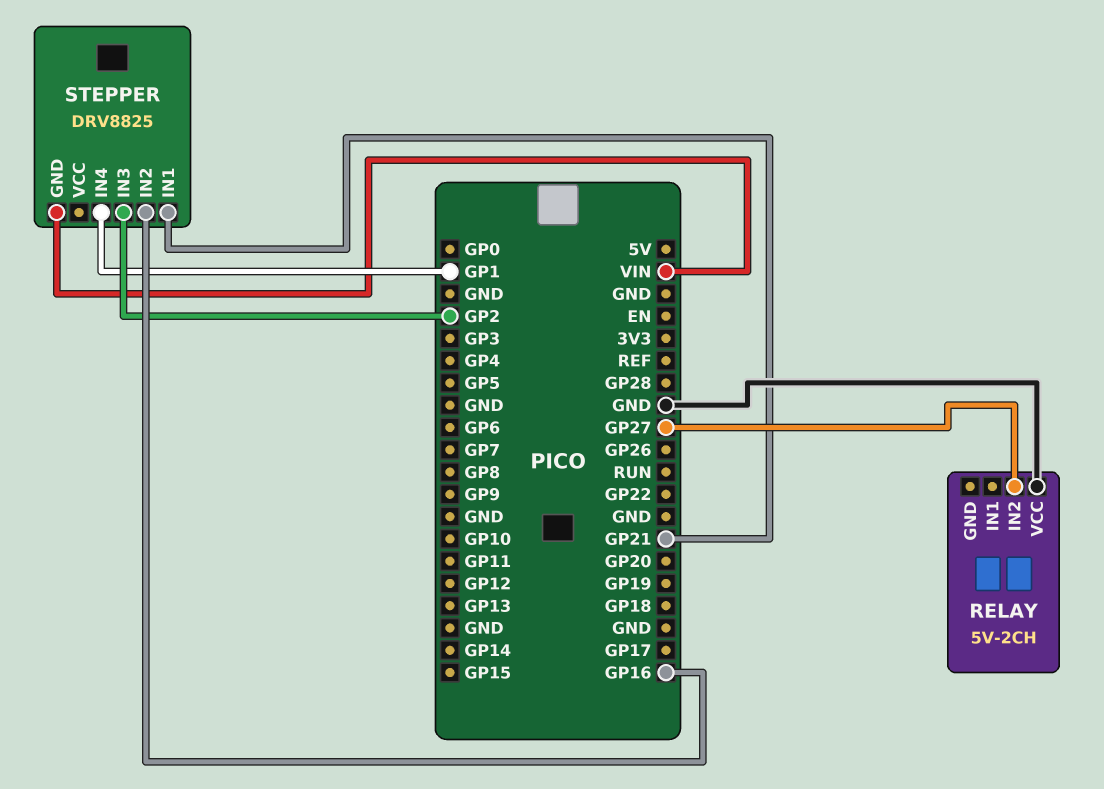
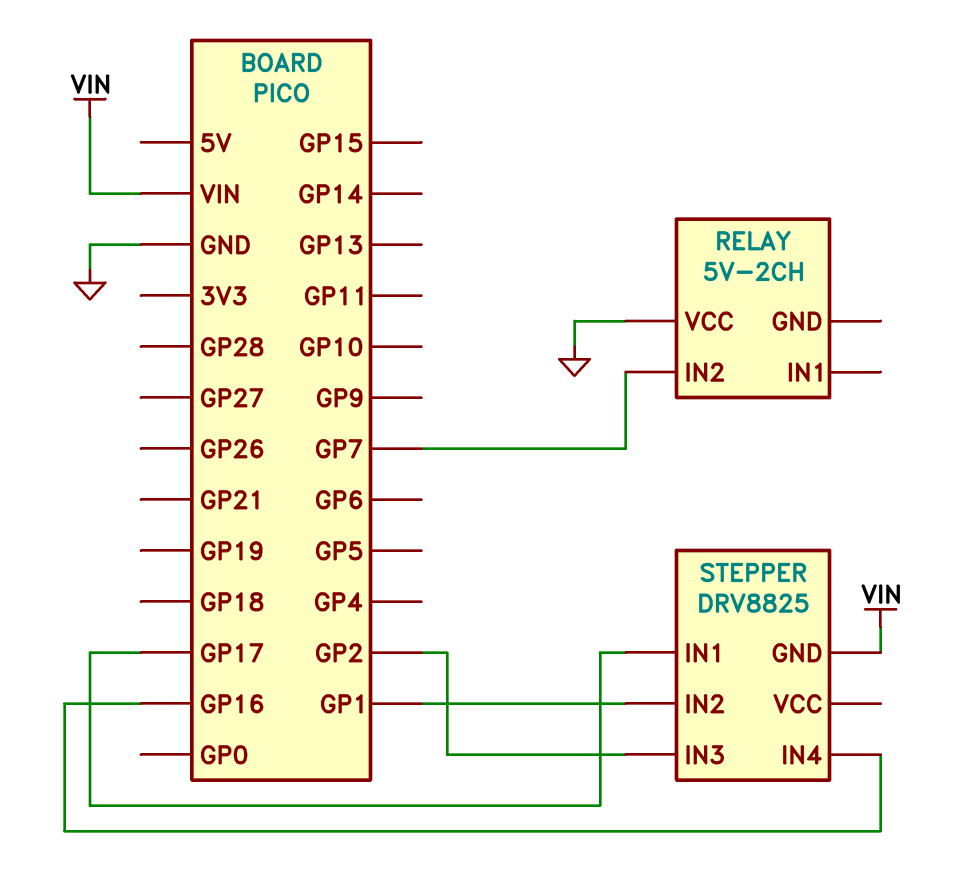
RELAY pin IN2: GP27 -> GP7
STEPPER pin IN1: GP21 -> GP17
STEPPER pin IN2: GP16 -> GP1
STEPPER pin IN4: GP1 -> GP16

